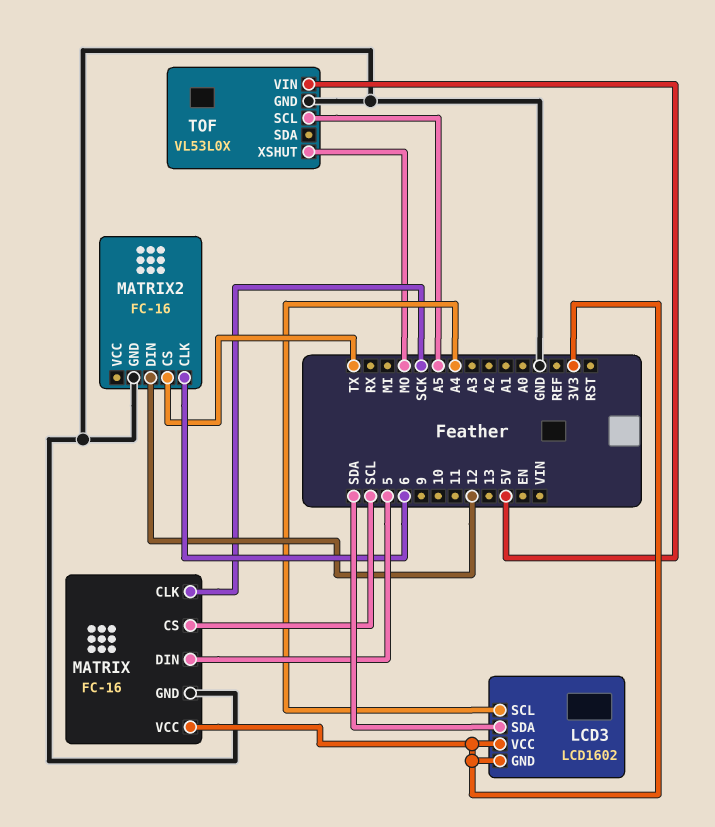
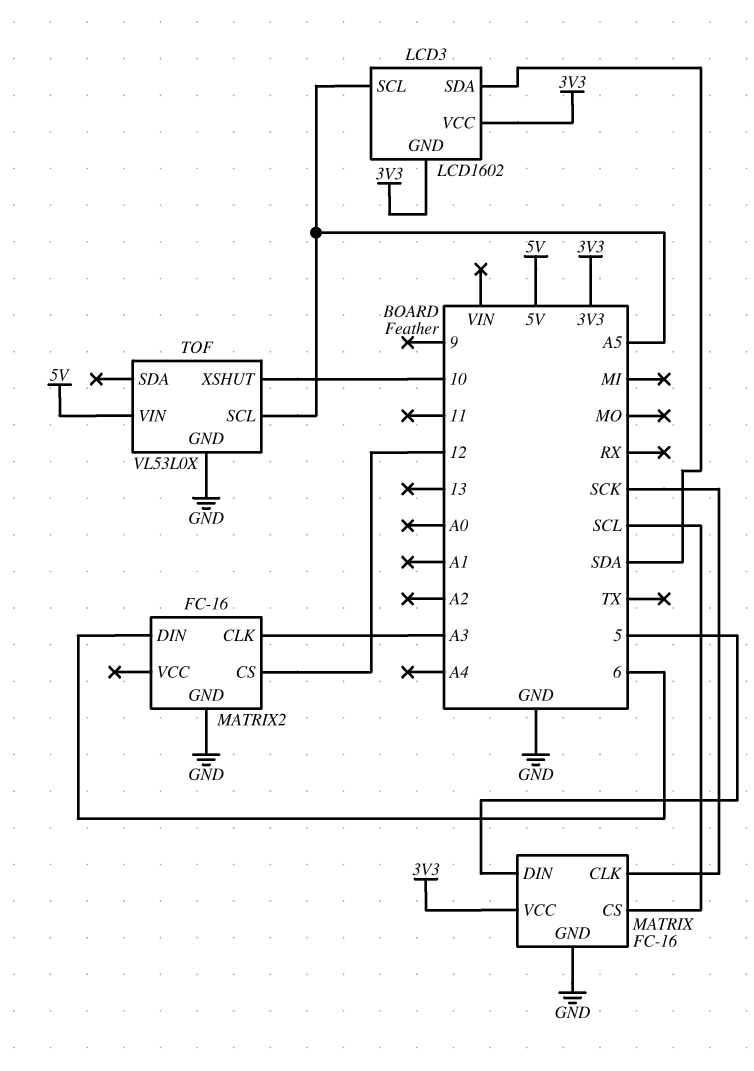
LCD3 pin SCL: A4 -> A5
MATRIX2 pin CLK: 6 -> A3
MATRIX2 pin CS: TX -> 12
MATRIX2 pin DIN: 12 -> 6
TOF pin XSHUT: MO -> 10

